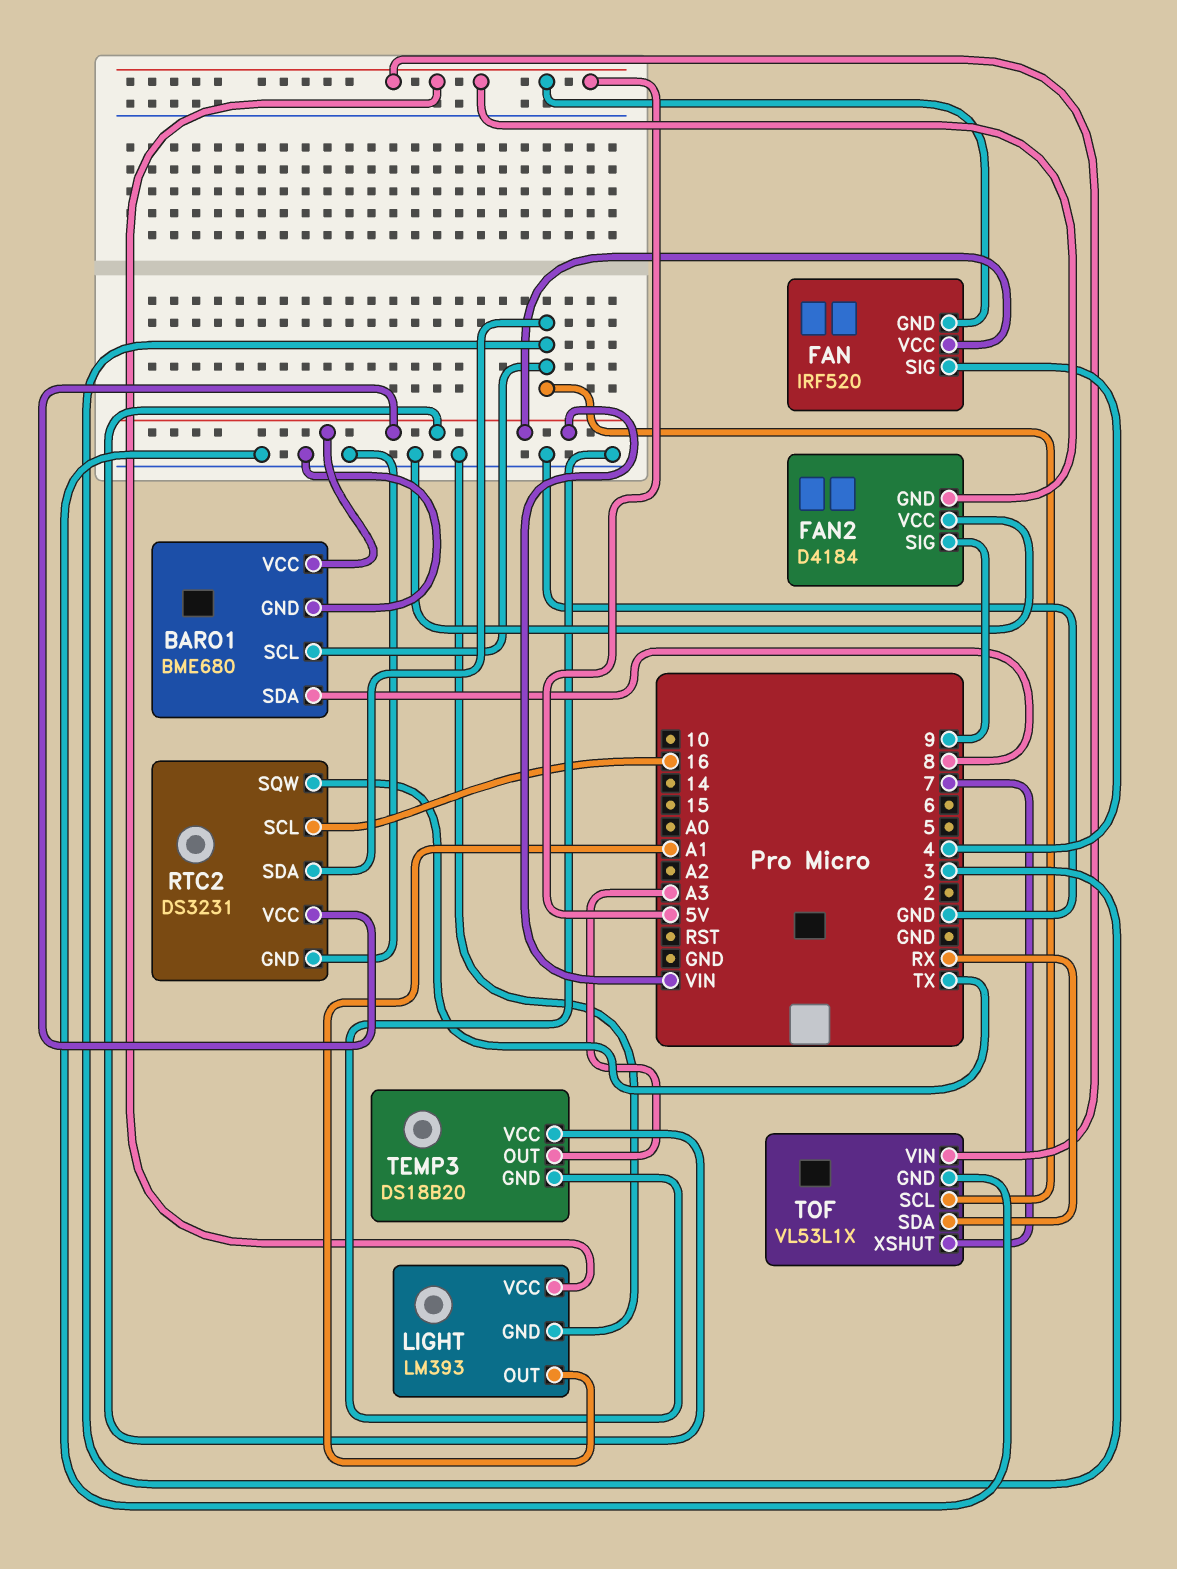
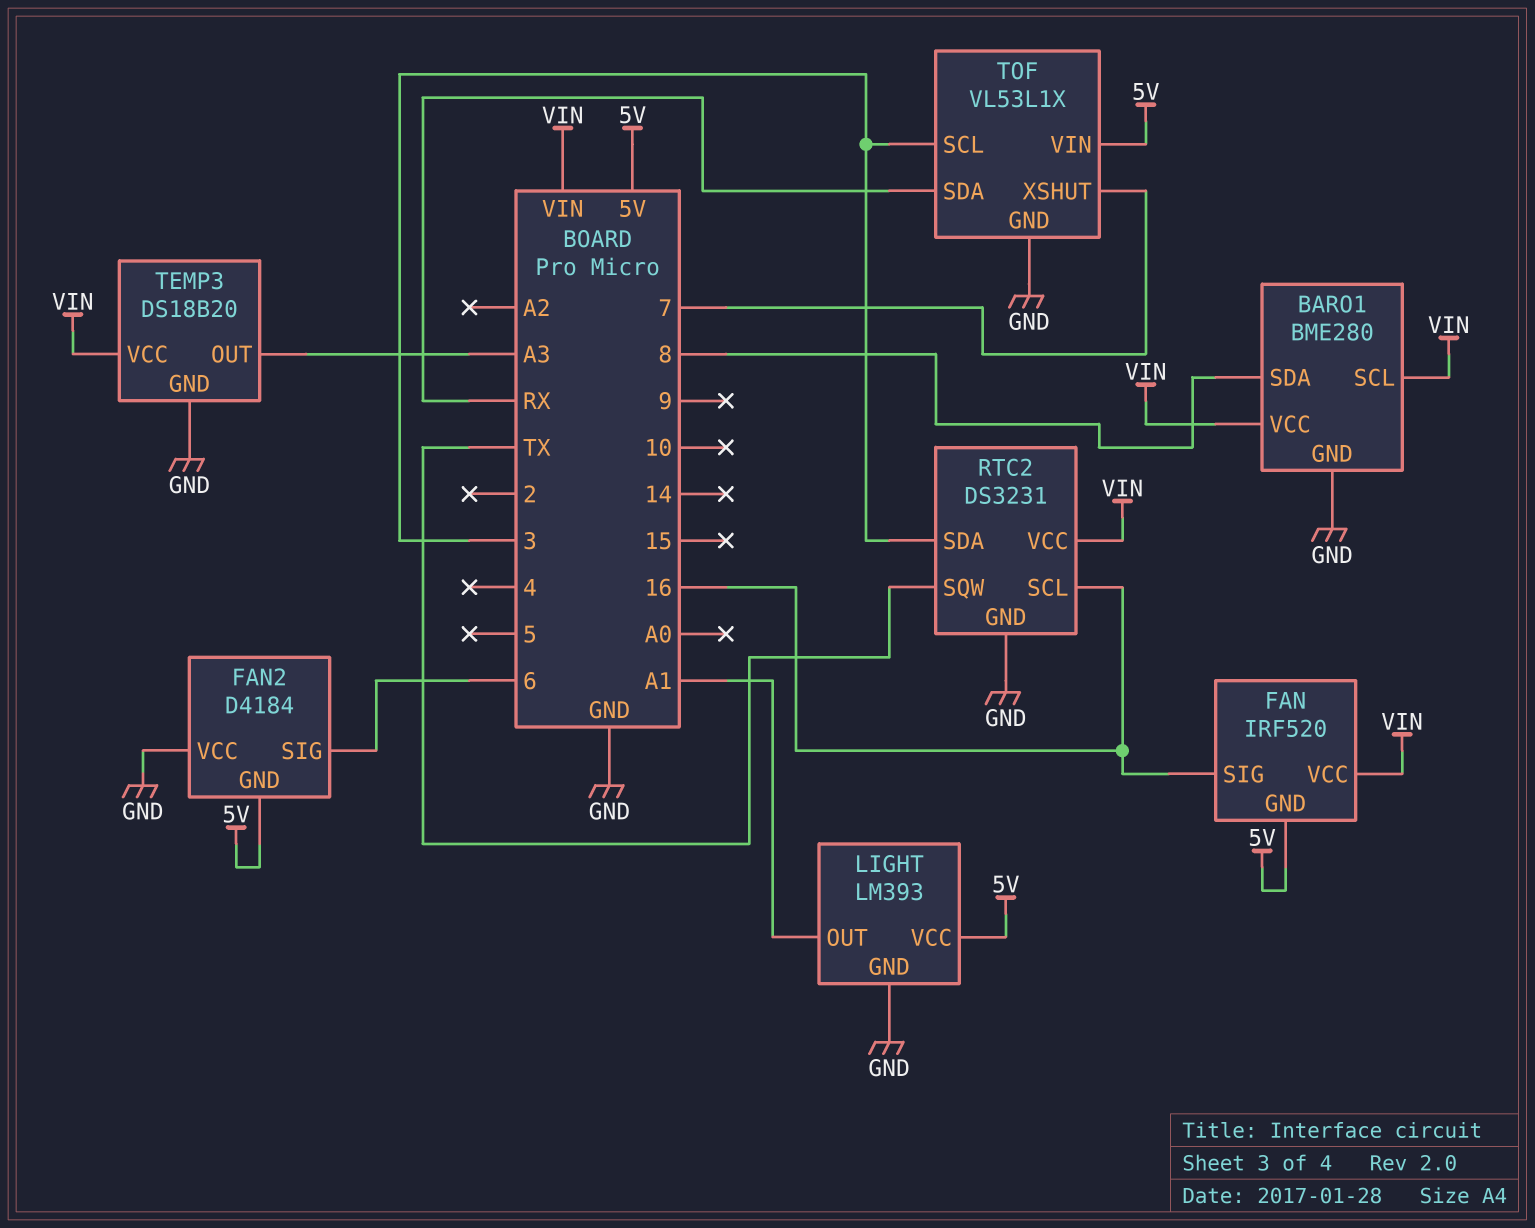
BARO1: BME680 -> BME280
BARO1 pin SCL: 3 -> VIN
FAN pin SIG: 4 -> 16
FAN2 pin SIG: 9 -> 6

